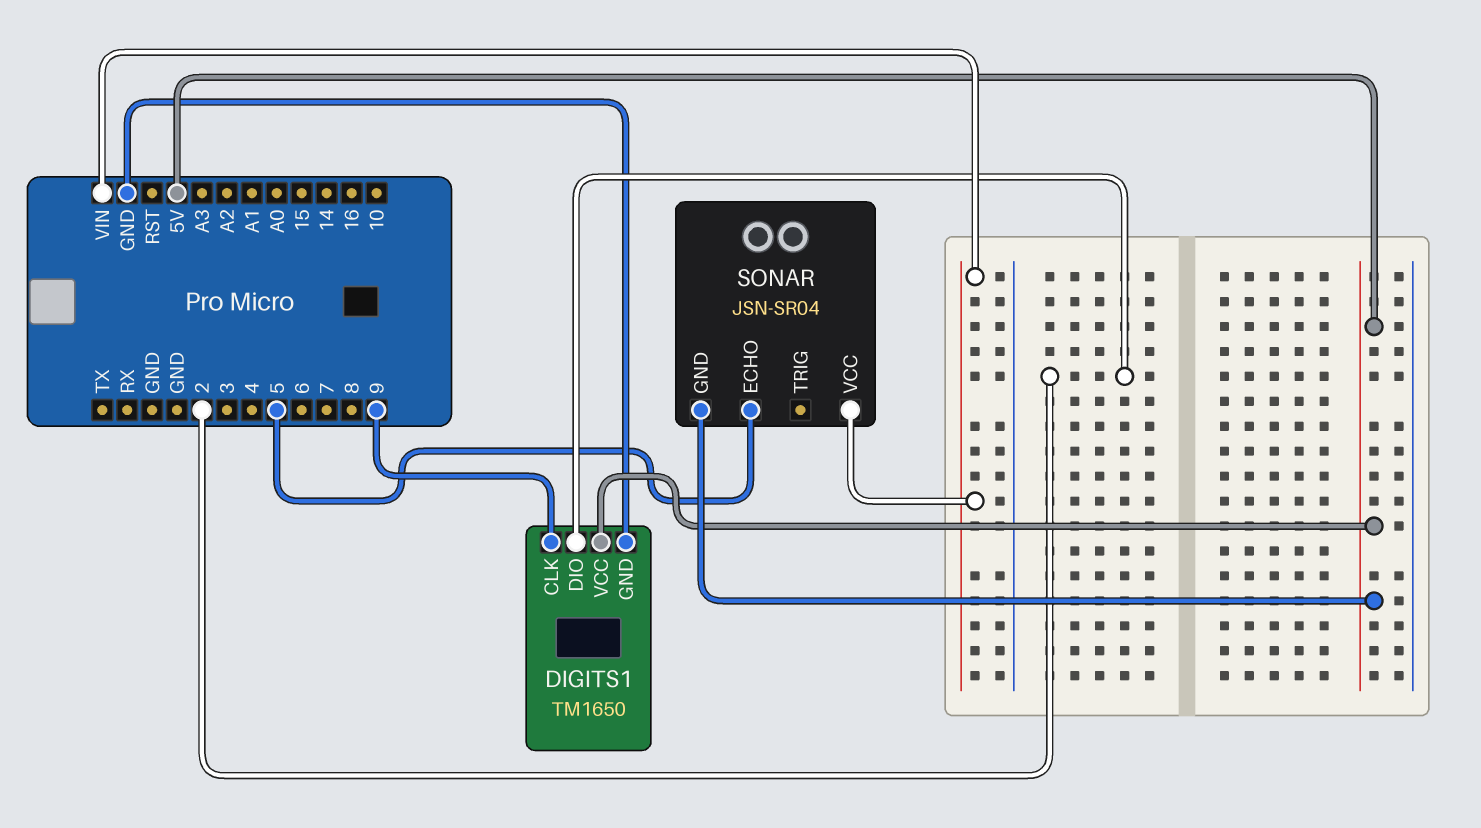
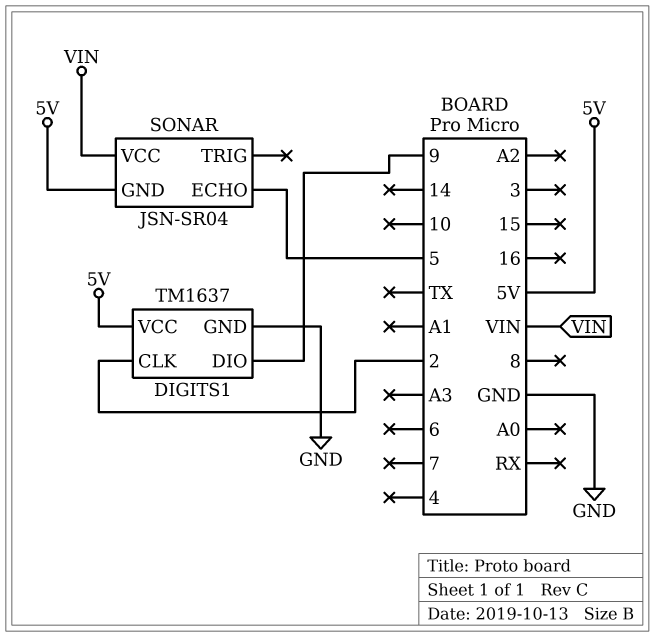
DIGITS1: TM1650 -> TM1637
DIGITS1 pin CLK: 9 -> 2
DIGITS1 pin DIO: 2 -> 9

